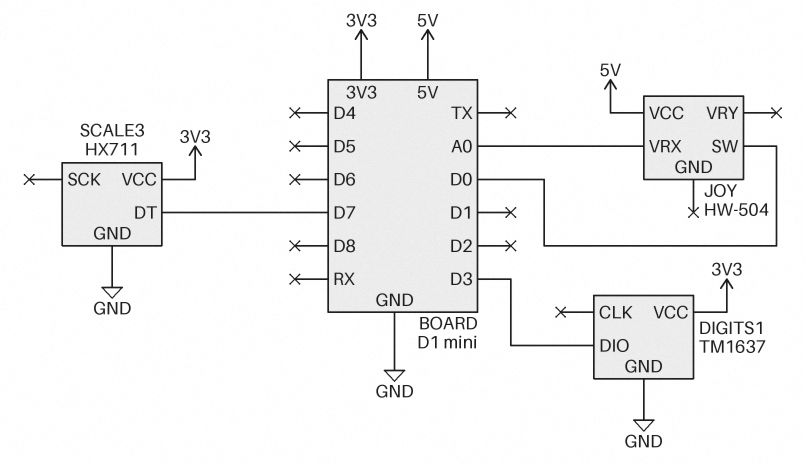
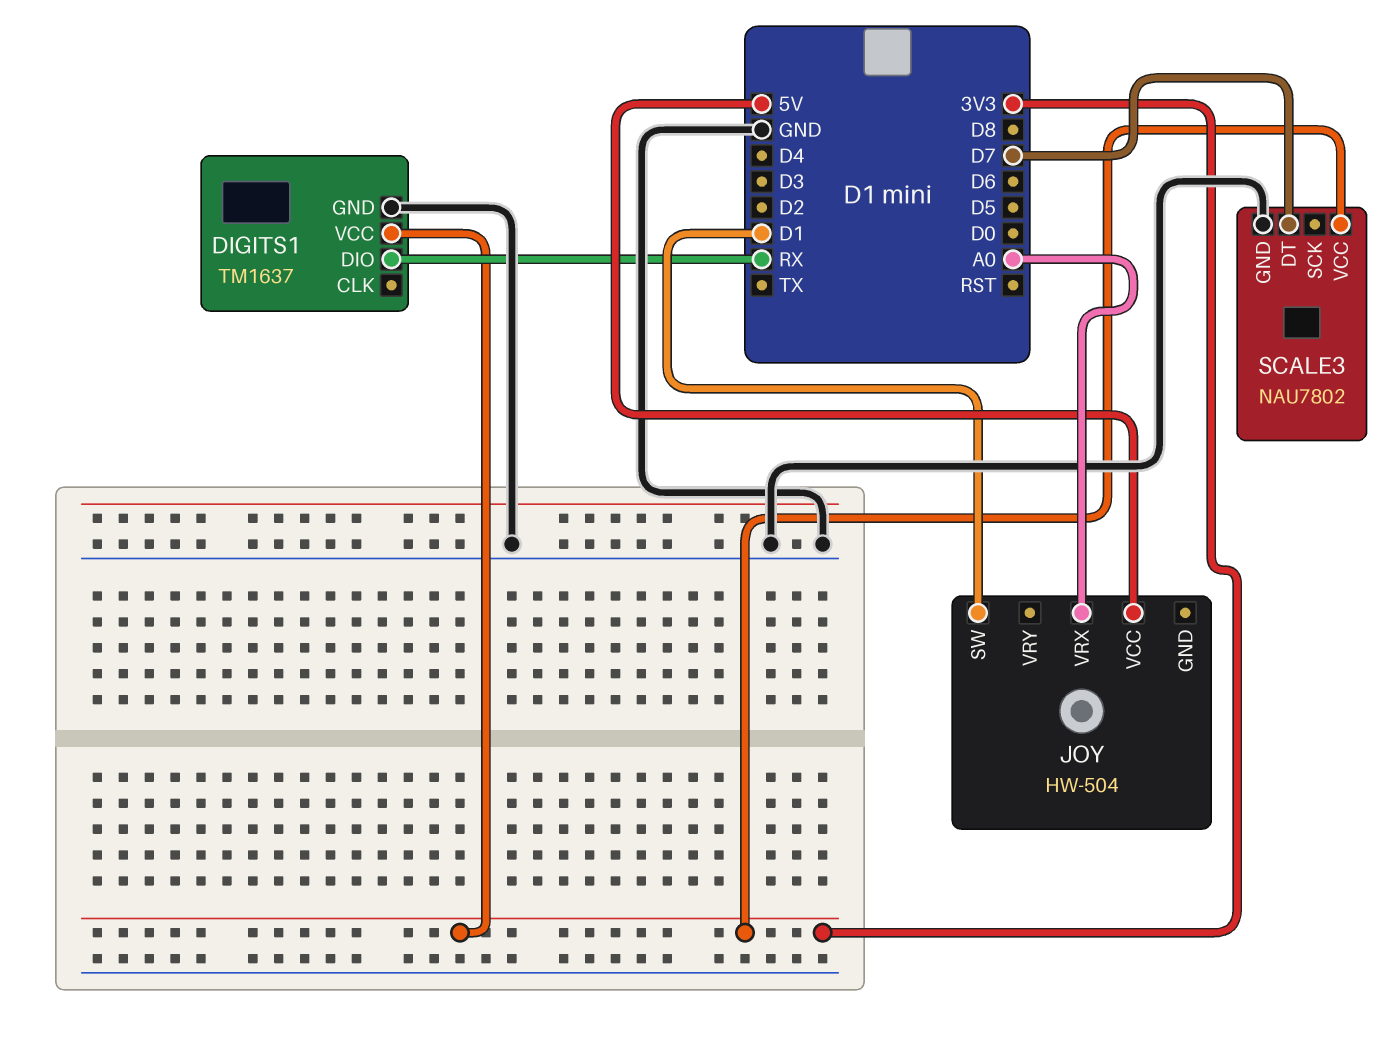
DIGITS1 pin DIO: D3 -> RX
JOY pin SW: D0 -> D1
SCALE3: HX711 -> NAU7802

